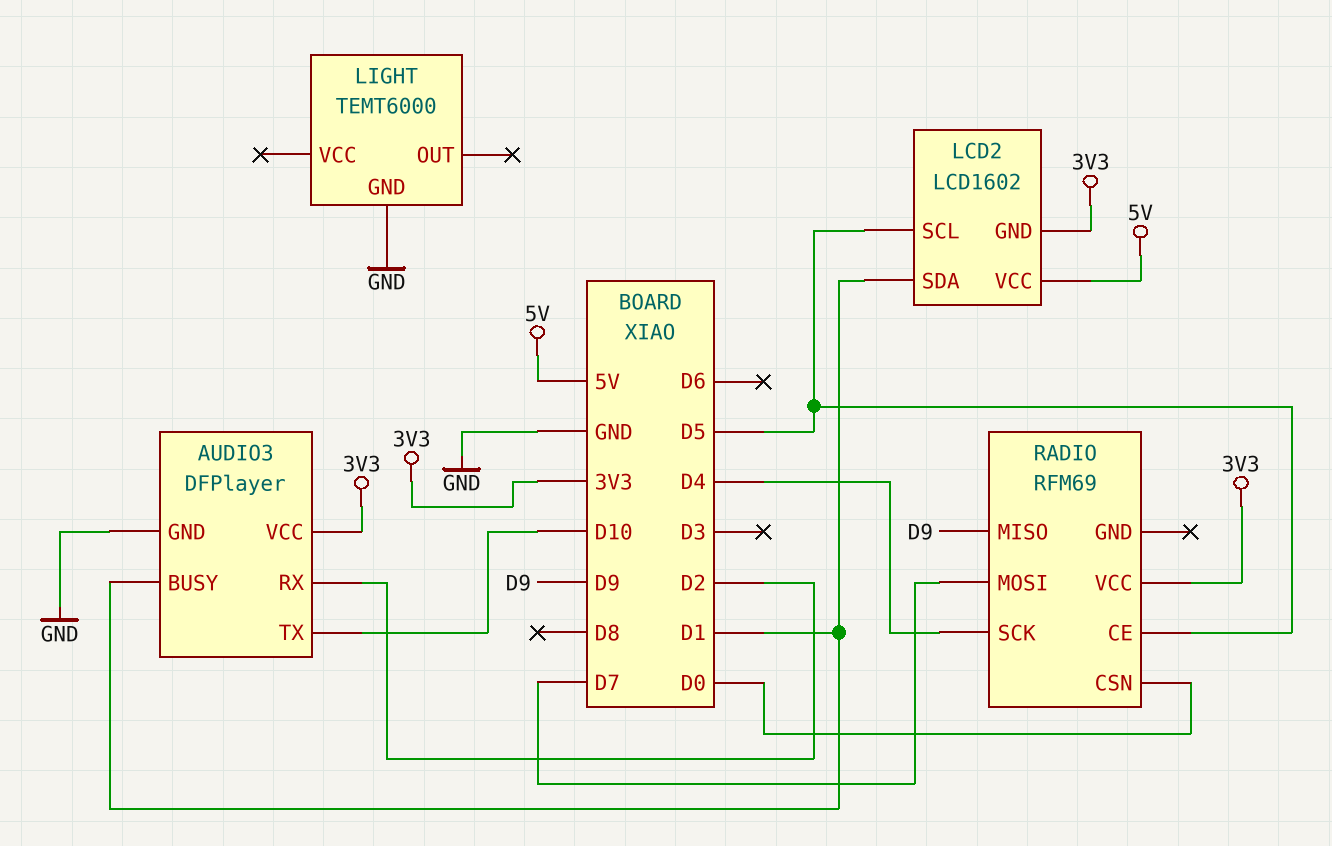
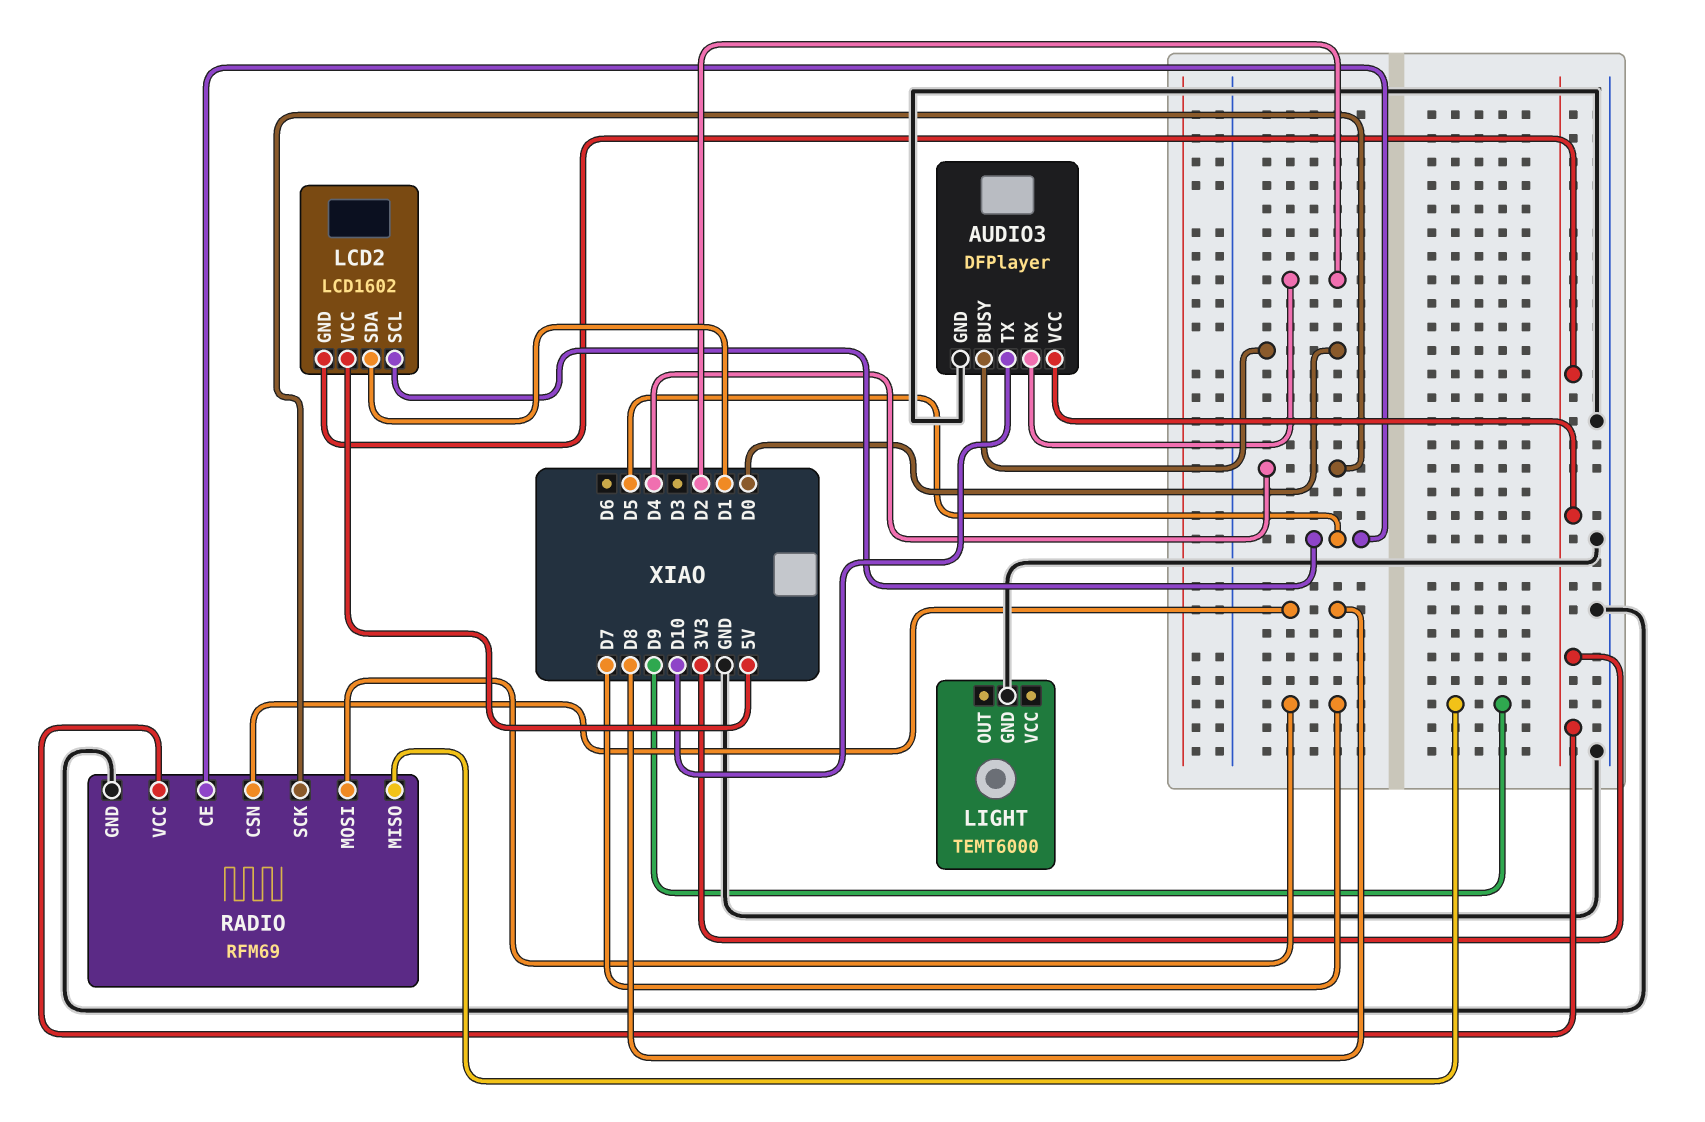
AUDIO3 pin BUSY: D1 -> D0
RADIO pin CSN: D0 -> D8
RADIO pin GND: none -> GND

